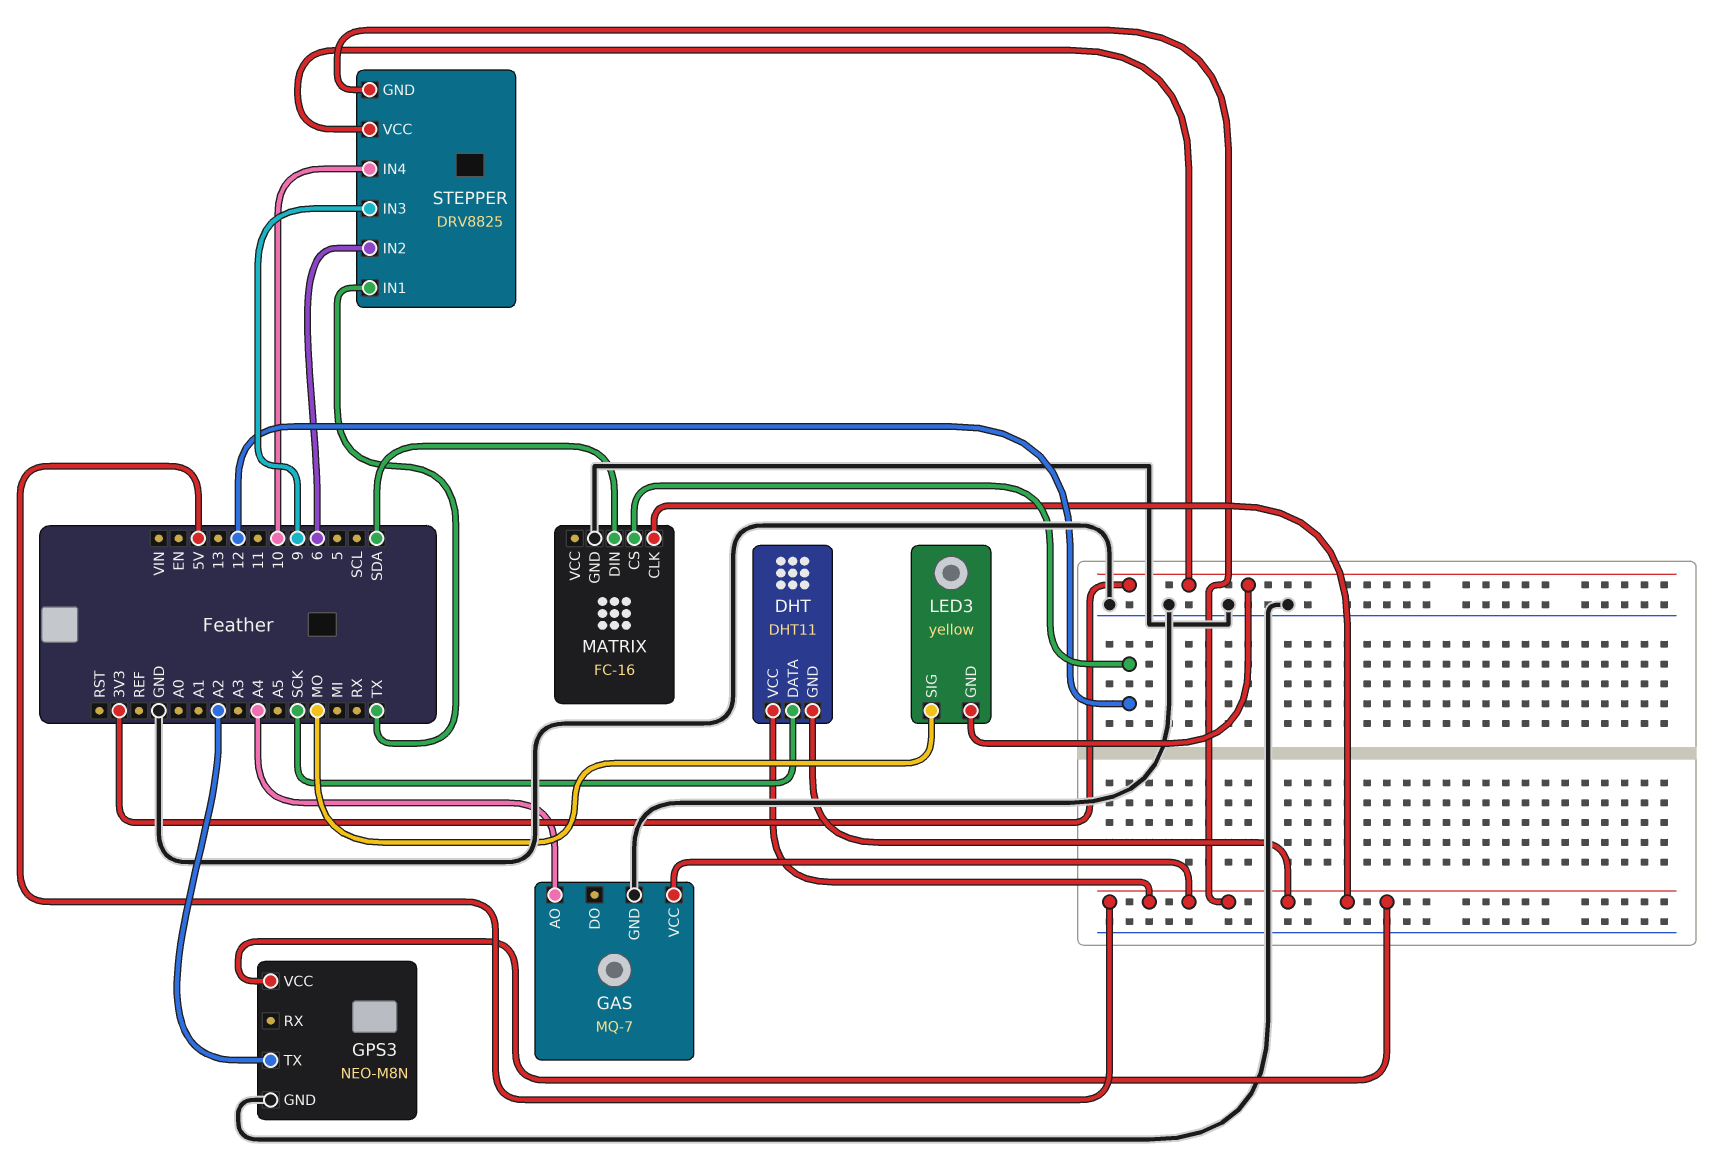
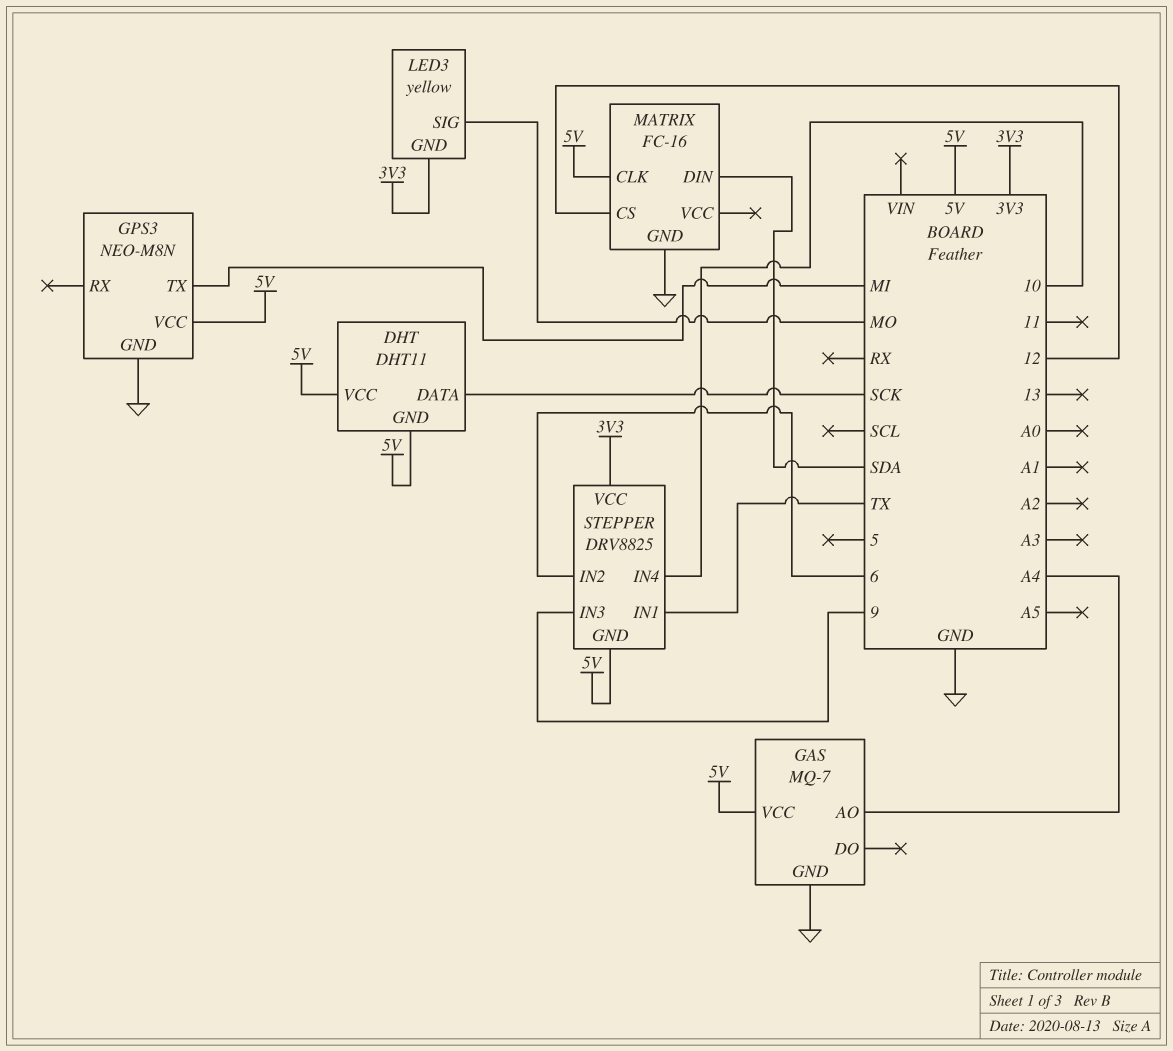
GPS3 pin TX: A2 -> MI

